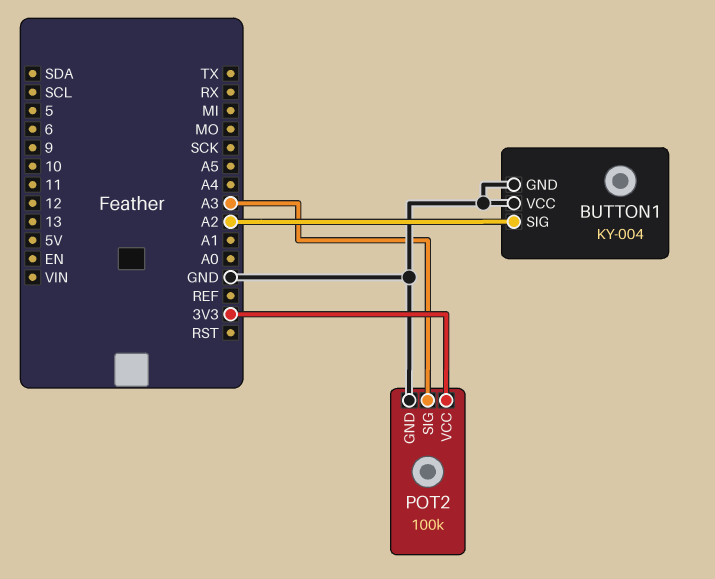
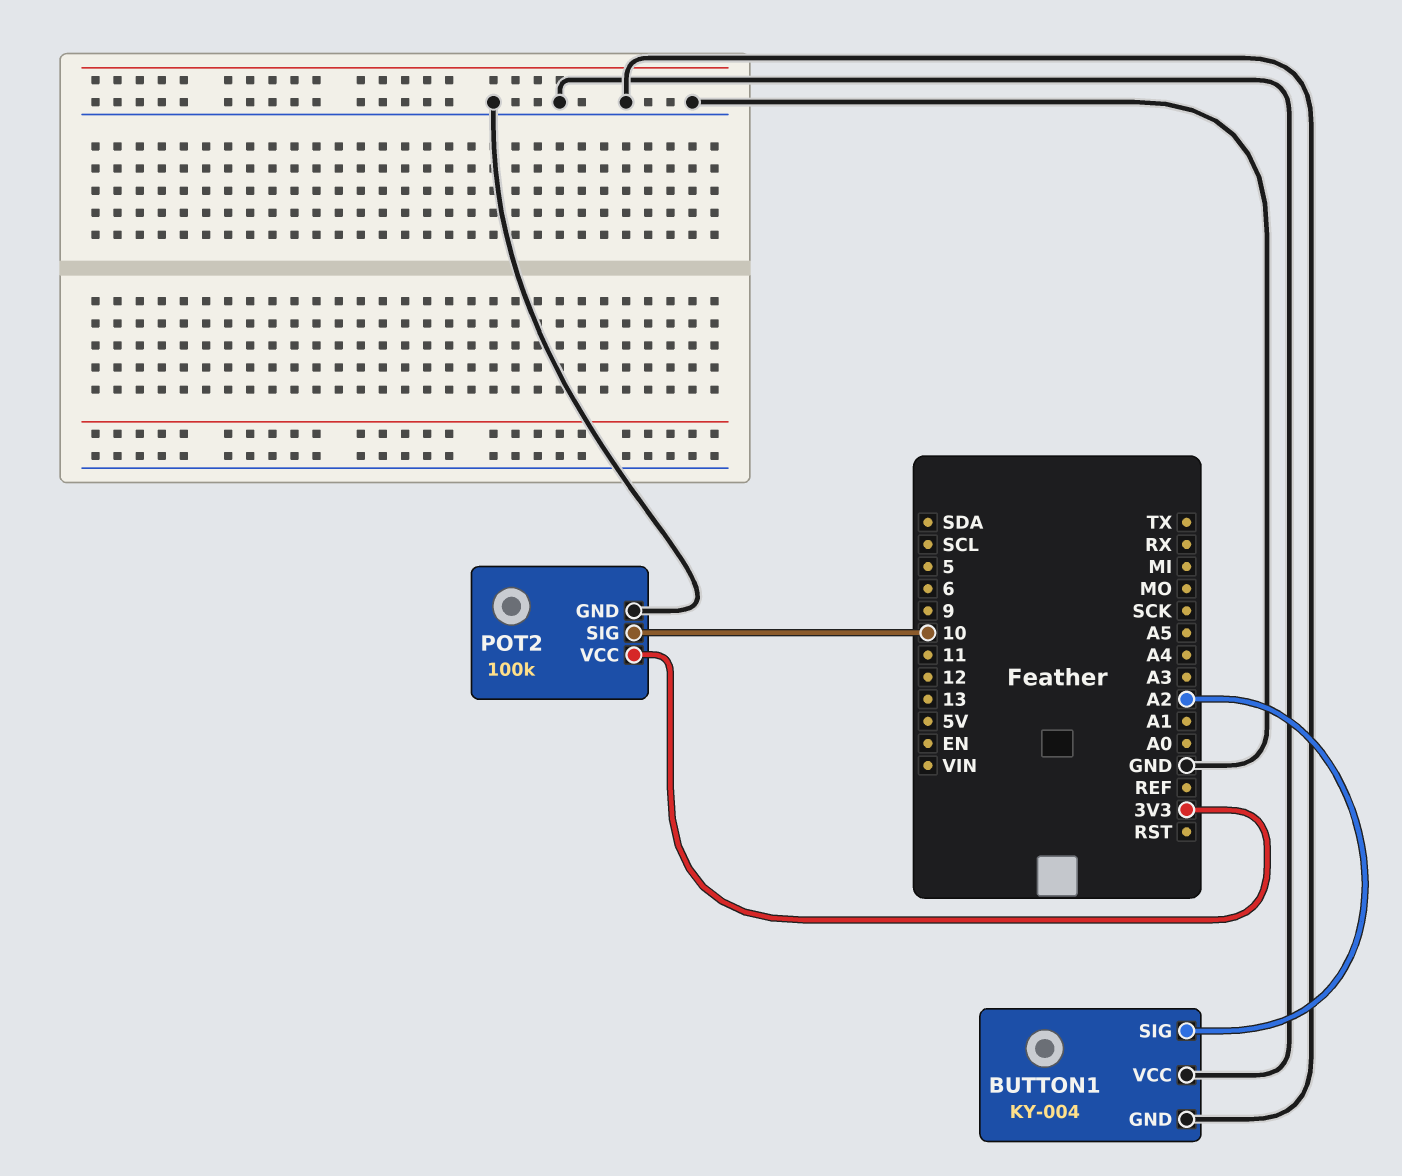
POT2 pin SIG: A3 -> 10

